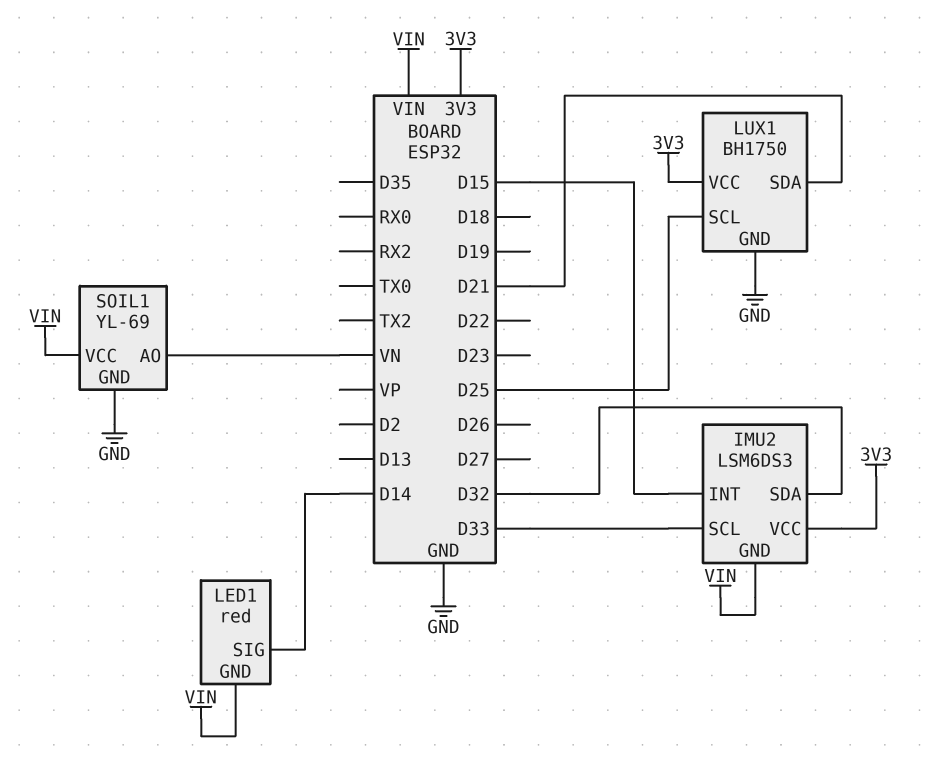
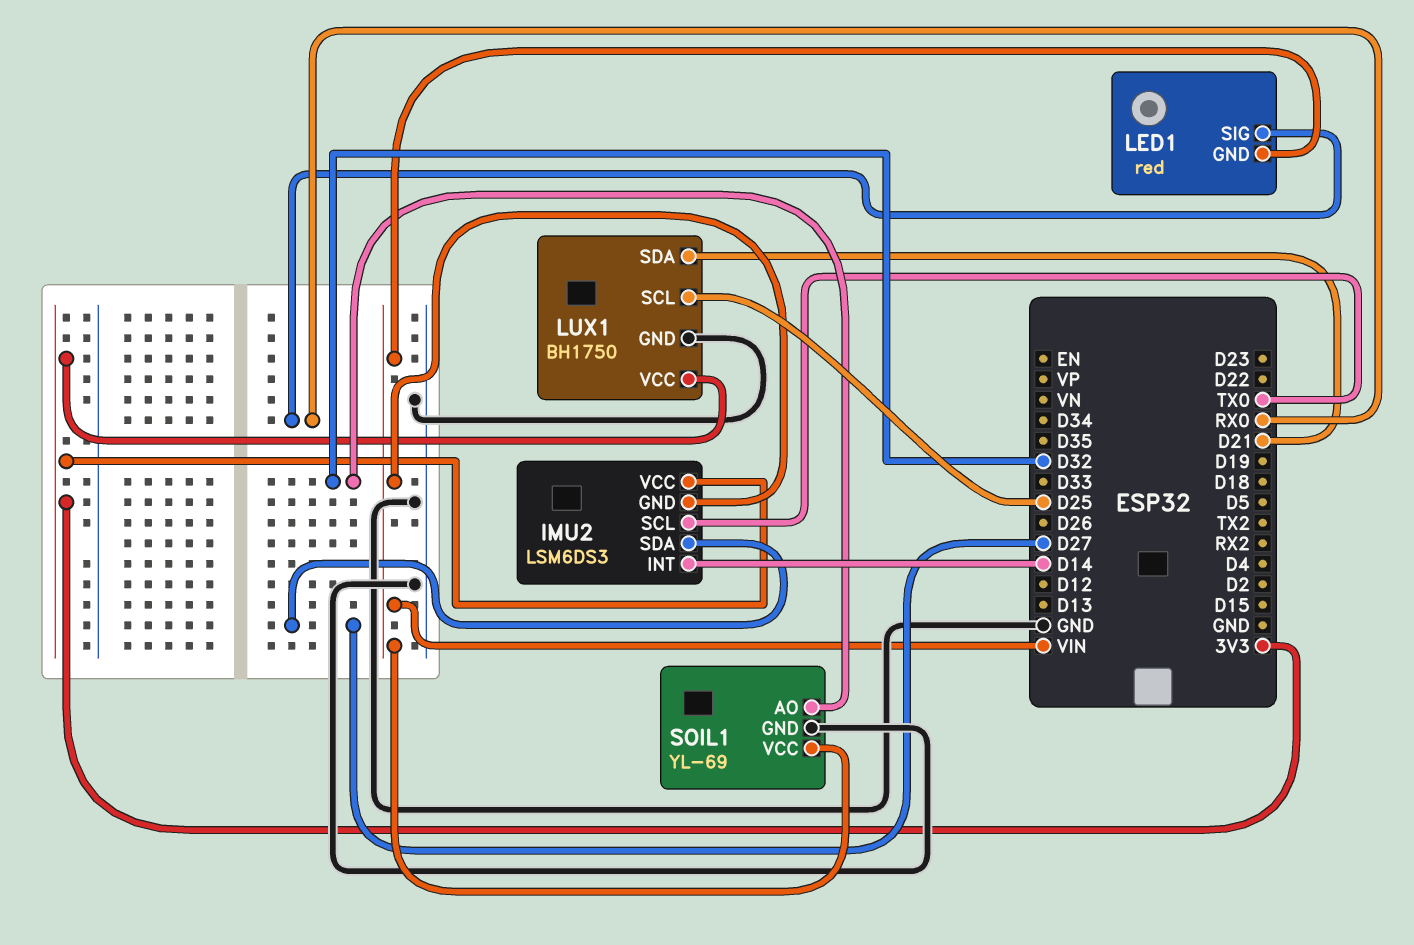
IMU2 pin INT: D15 -> D14
IMU2 pin SCL: D33 -> TX0
IMU2 pin SDA: D32 -> D27
LED1 pin SIG: D14 -> RX0
SOIL1 pin AO: VN -> D32

